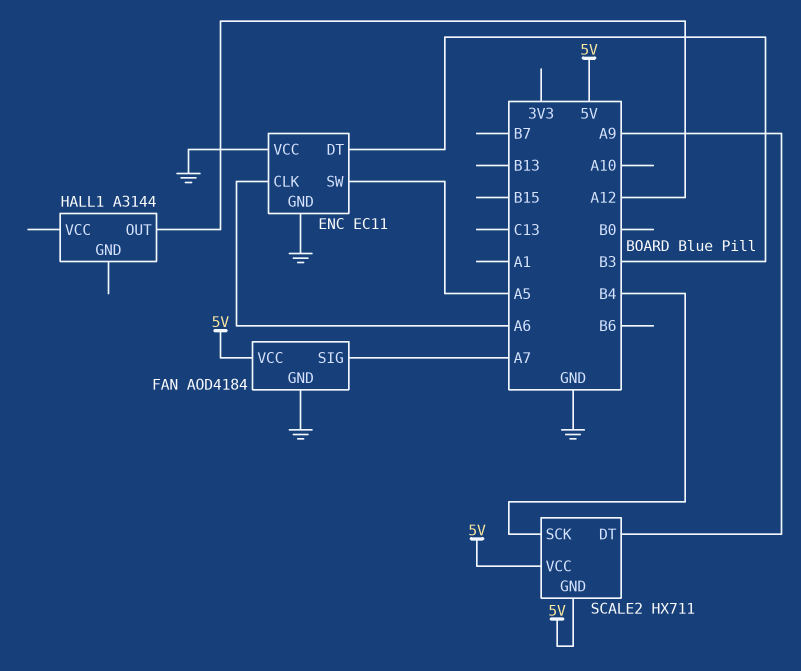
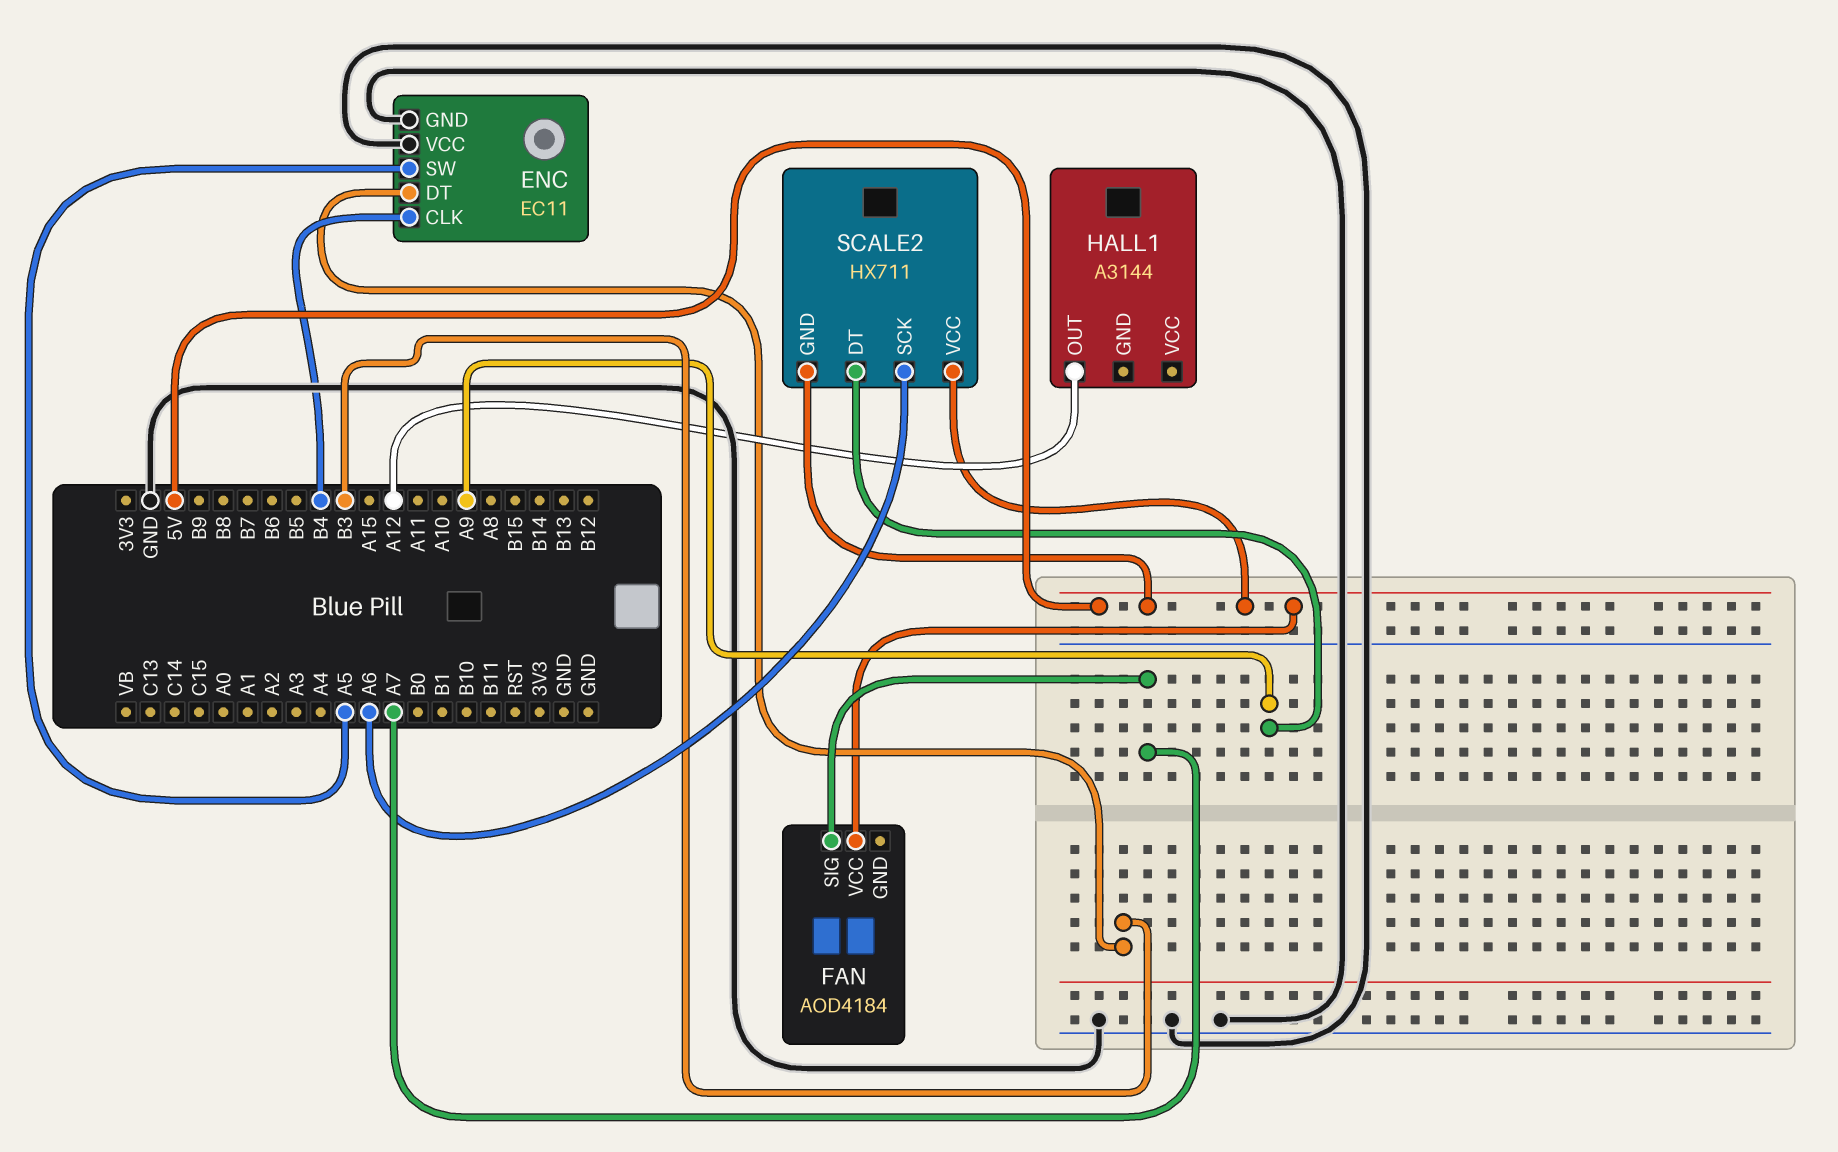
ENC pin CLK: A6 -> B4
FAN pin GND: GND -> none
SCALE2 pin SCK: B4 -> A6

